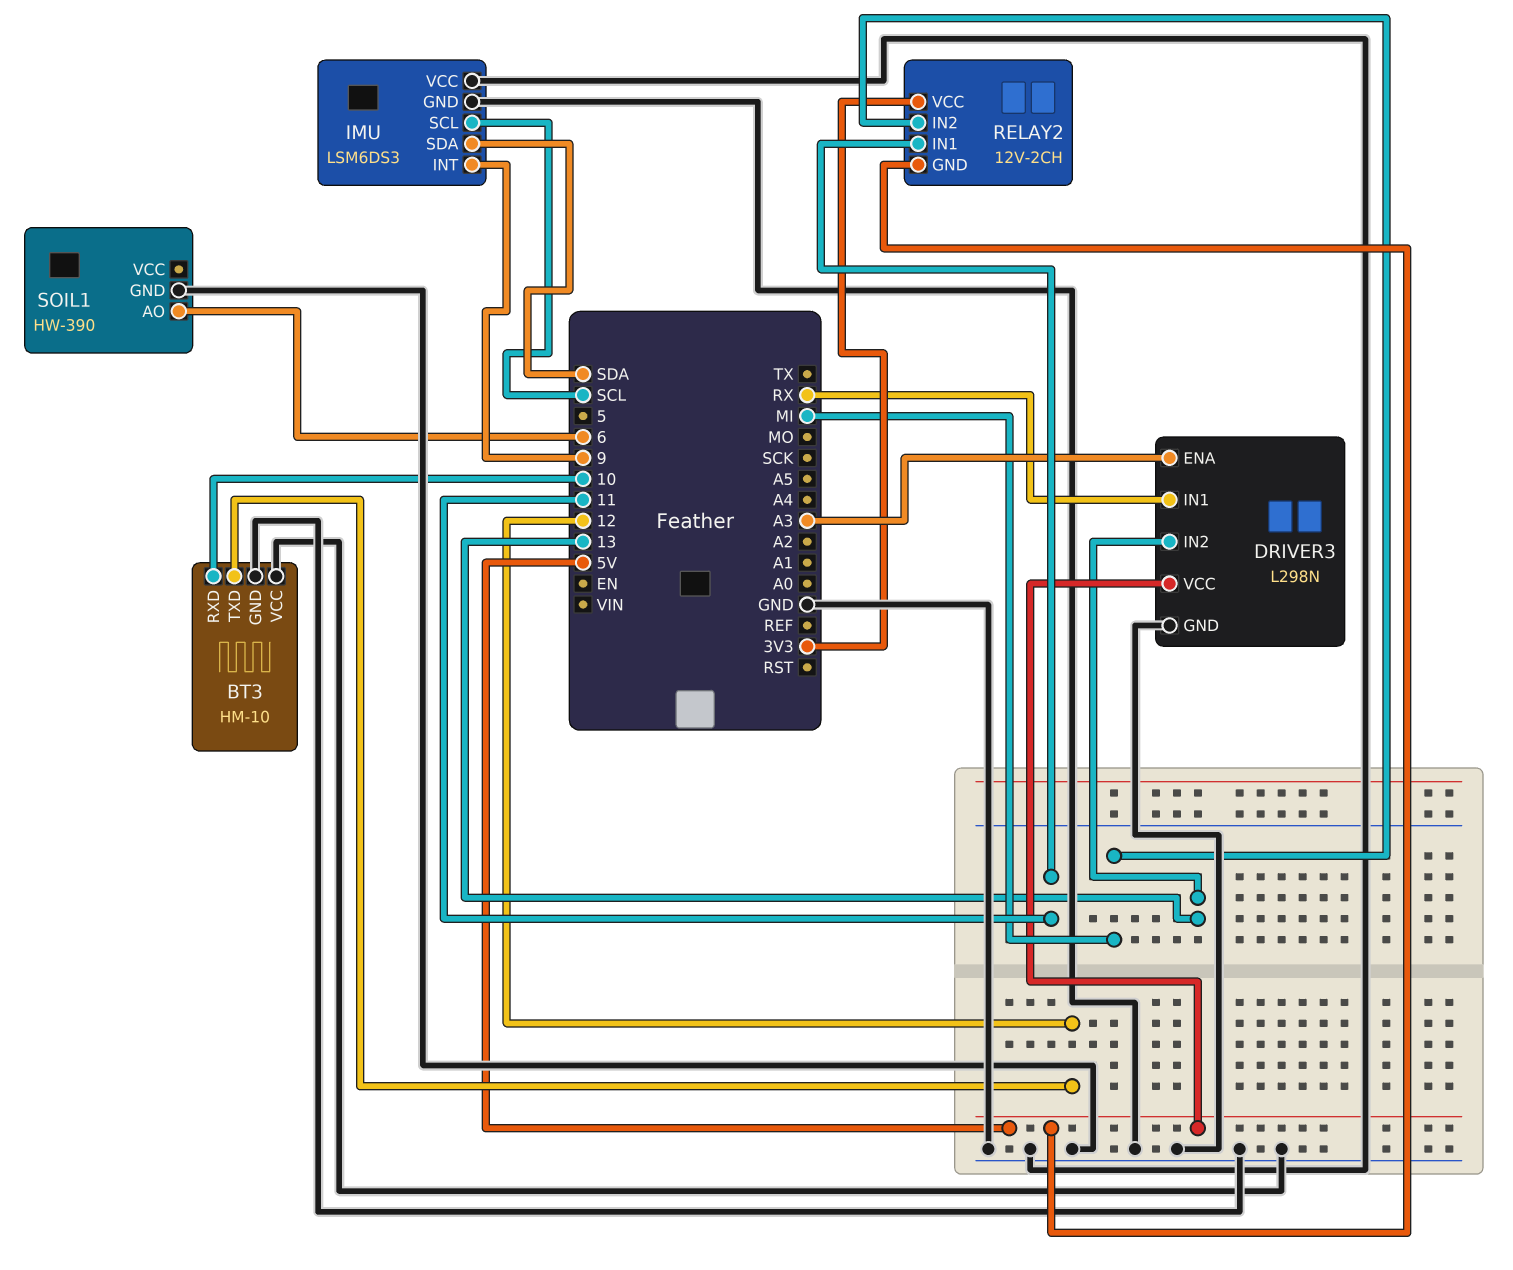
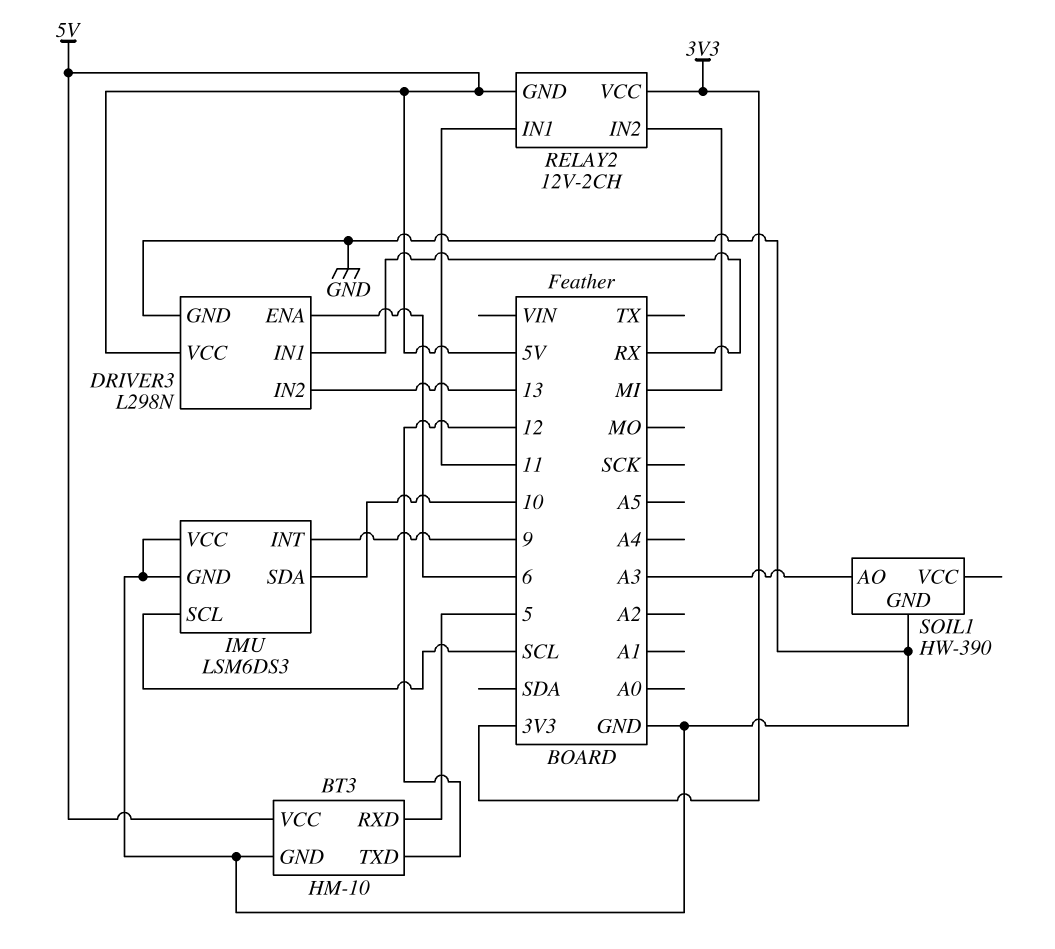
BT3 pin RXD: 10 -> 5
BT3 pin VCC: GND -> 5V
DRIVER3 pin ENA: A3 -> 6
IMU pin SDA: SDA -> 10
SOIL1 pin AO: 6 -> A3

